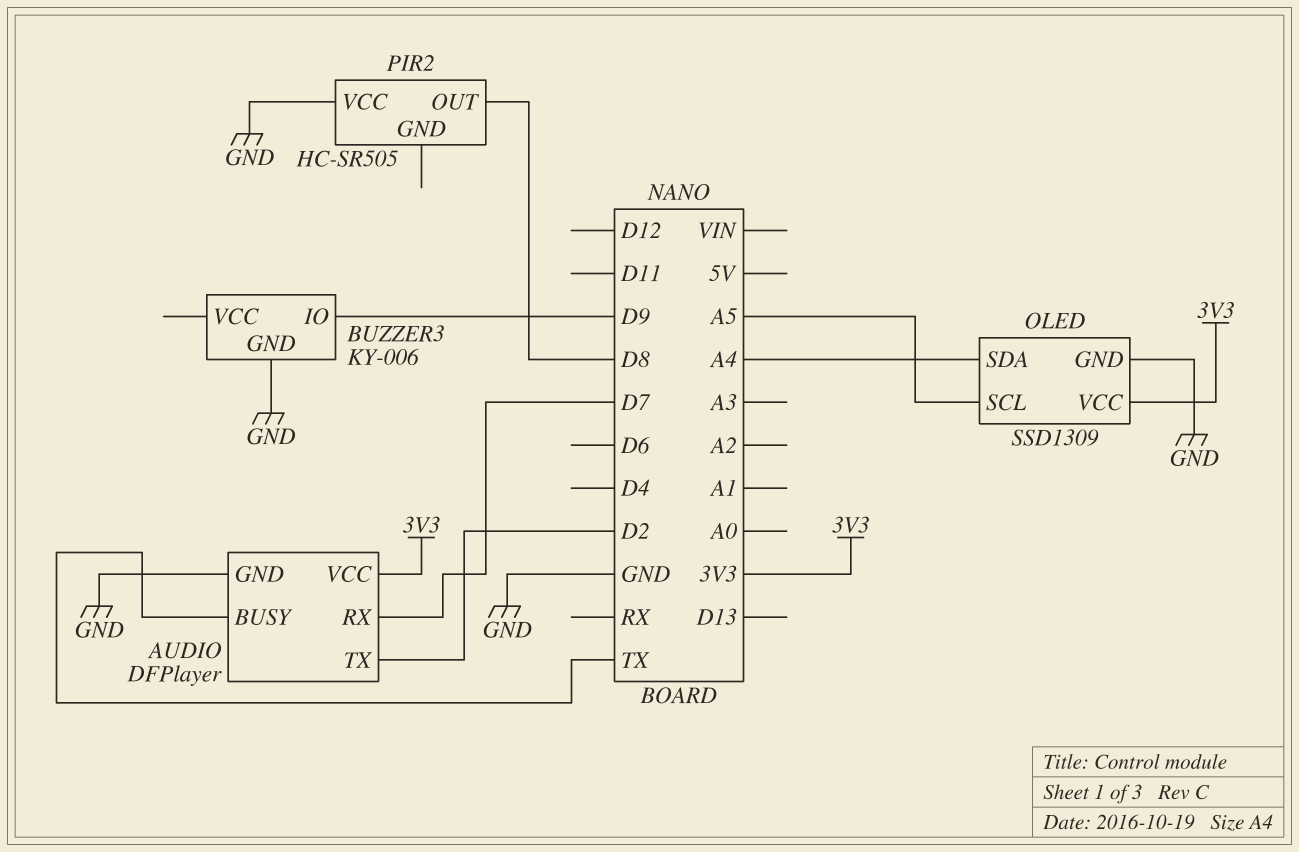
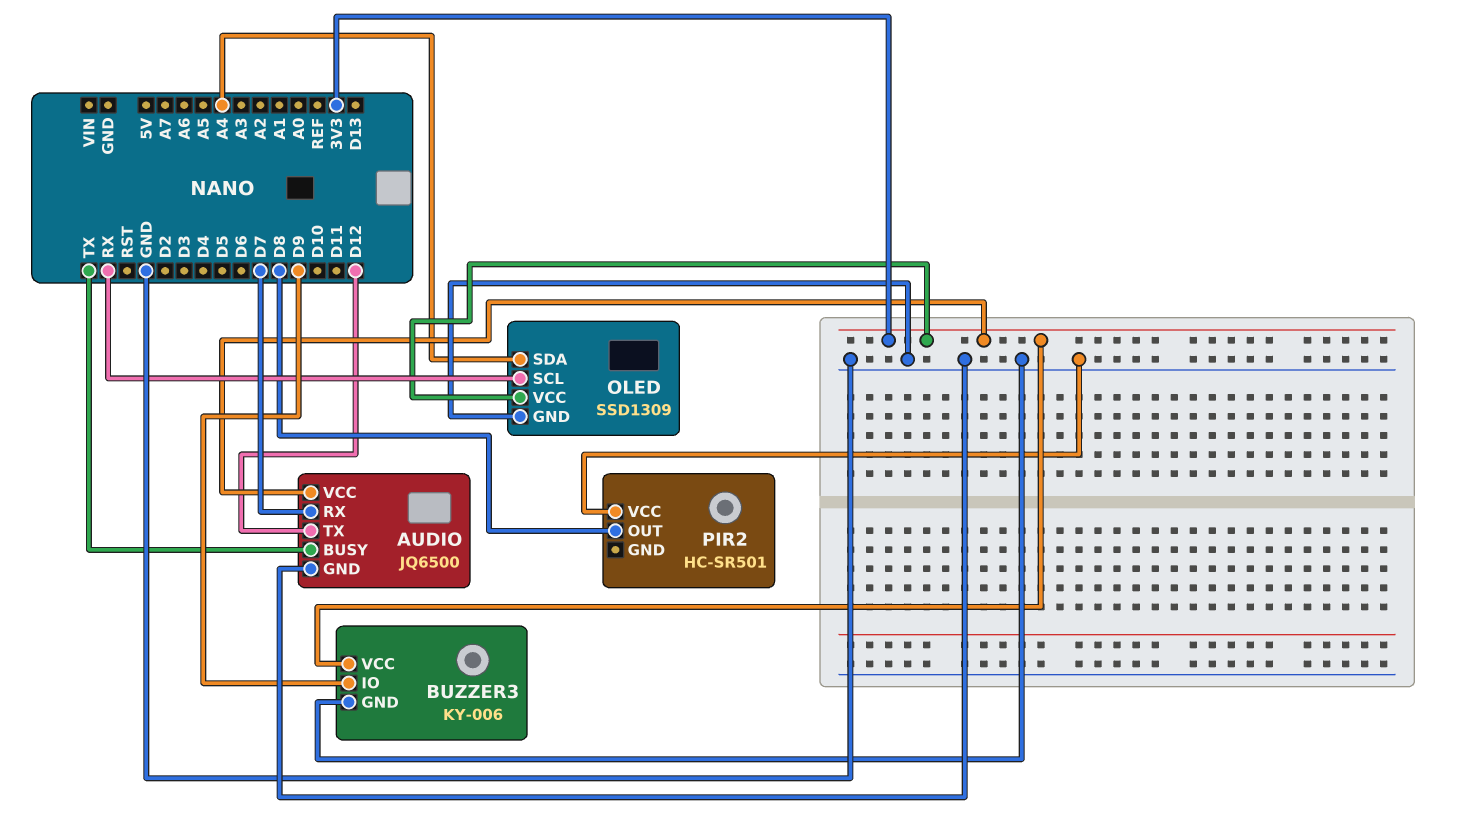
AUDIO: DFPlayer -> JQ6500
AUDIO pin TX: D2 -> D12
BUZZER3 pin VCC: none -> 3V3
OLED pin SCL: A5 -> RX
PIR2: HC-SR505 -> HC-SR501

